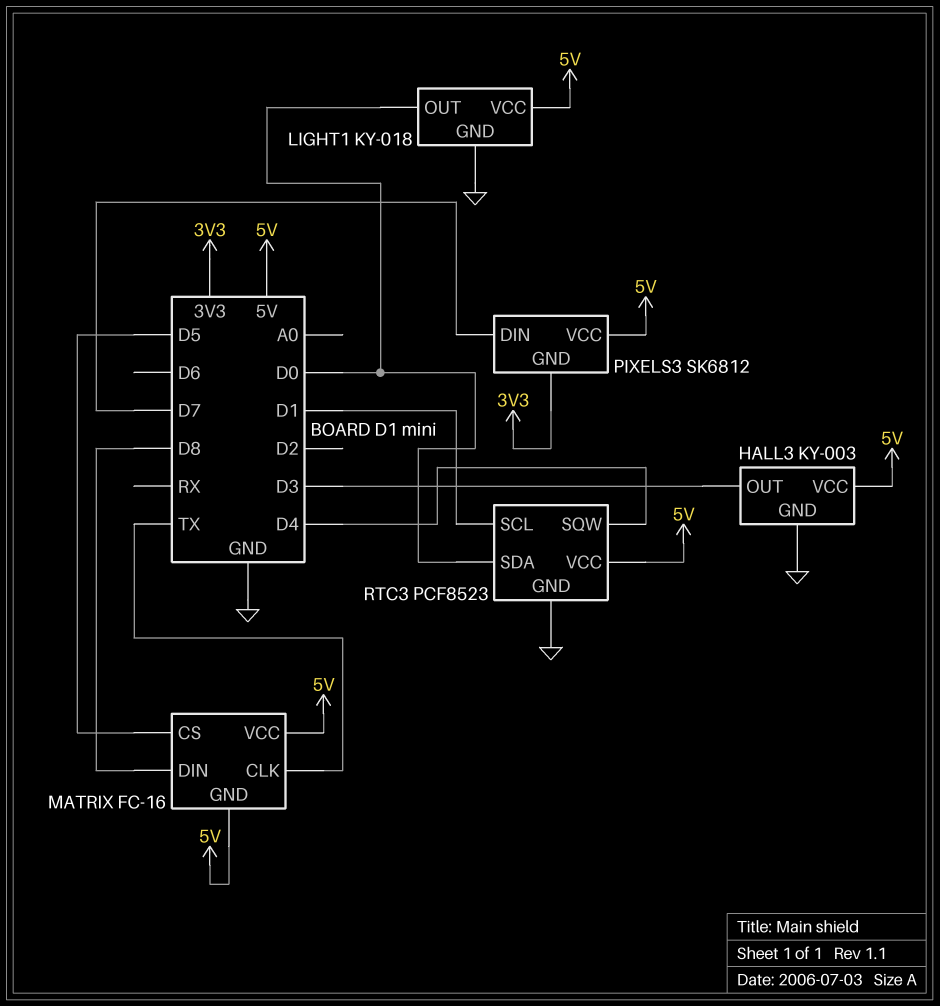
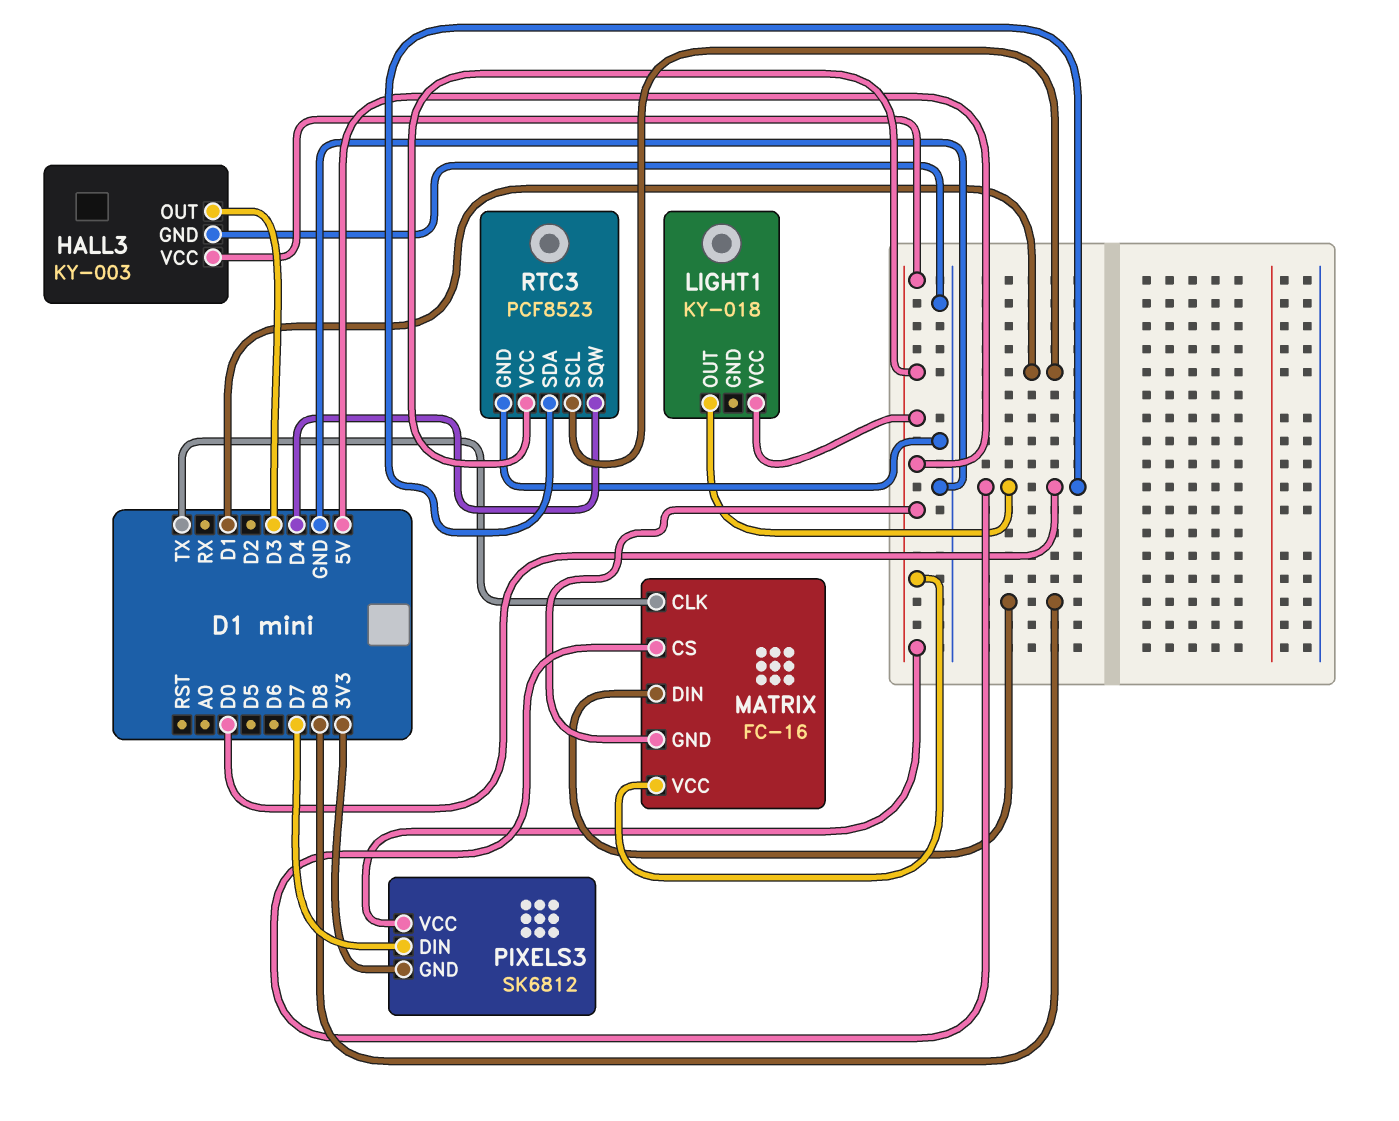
LIGHT1 pin GND: GND -> none
MATRIX pin CS: D5 -> D0

